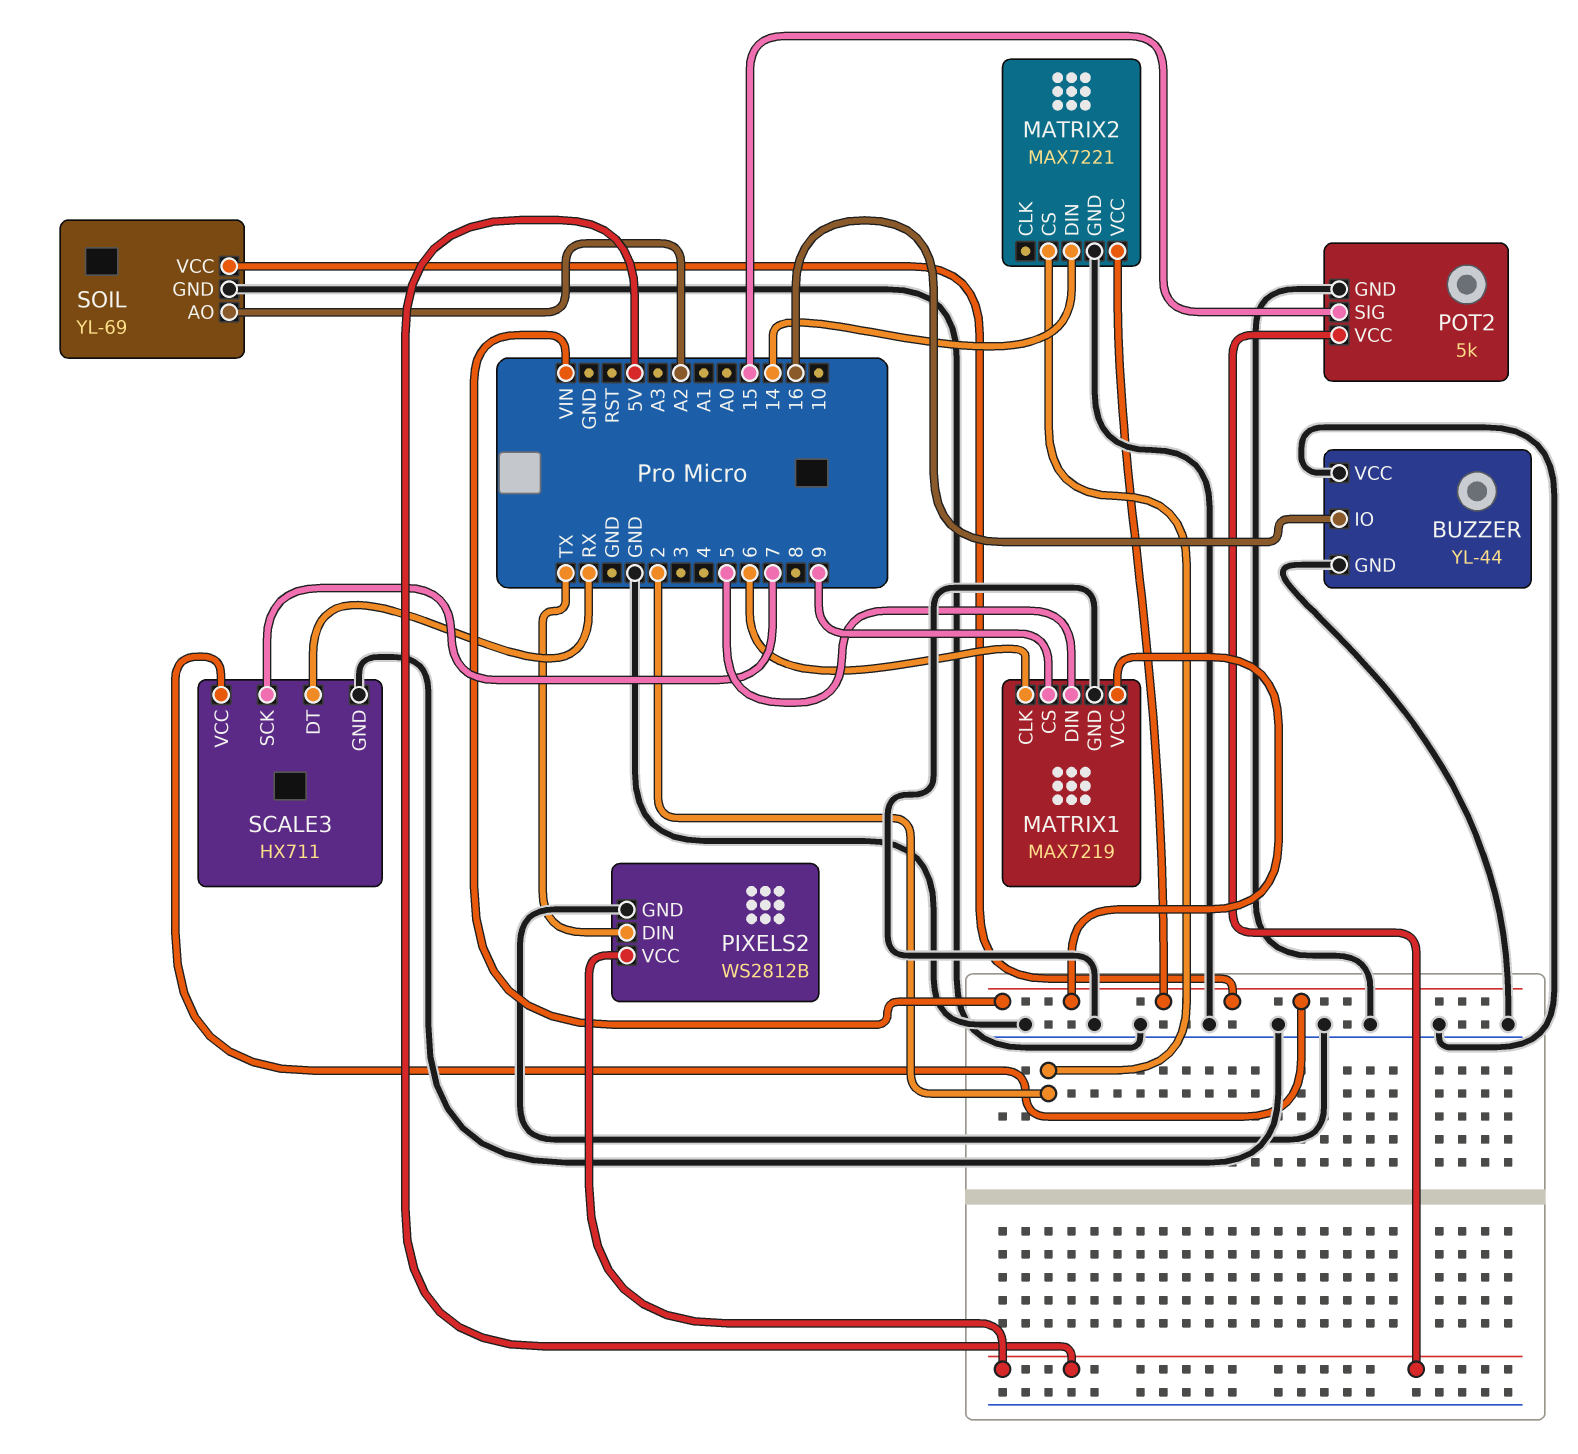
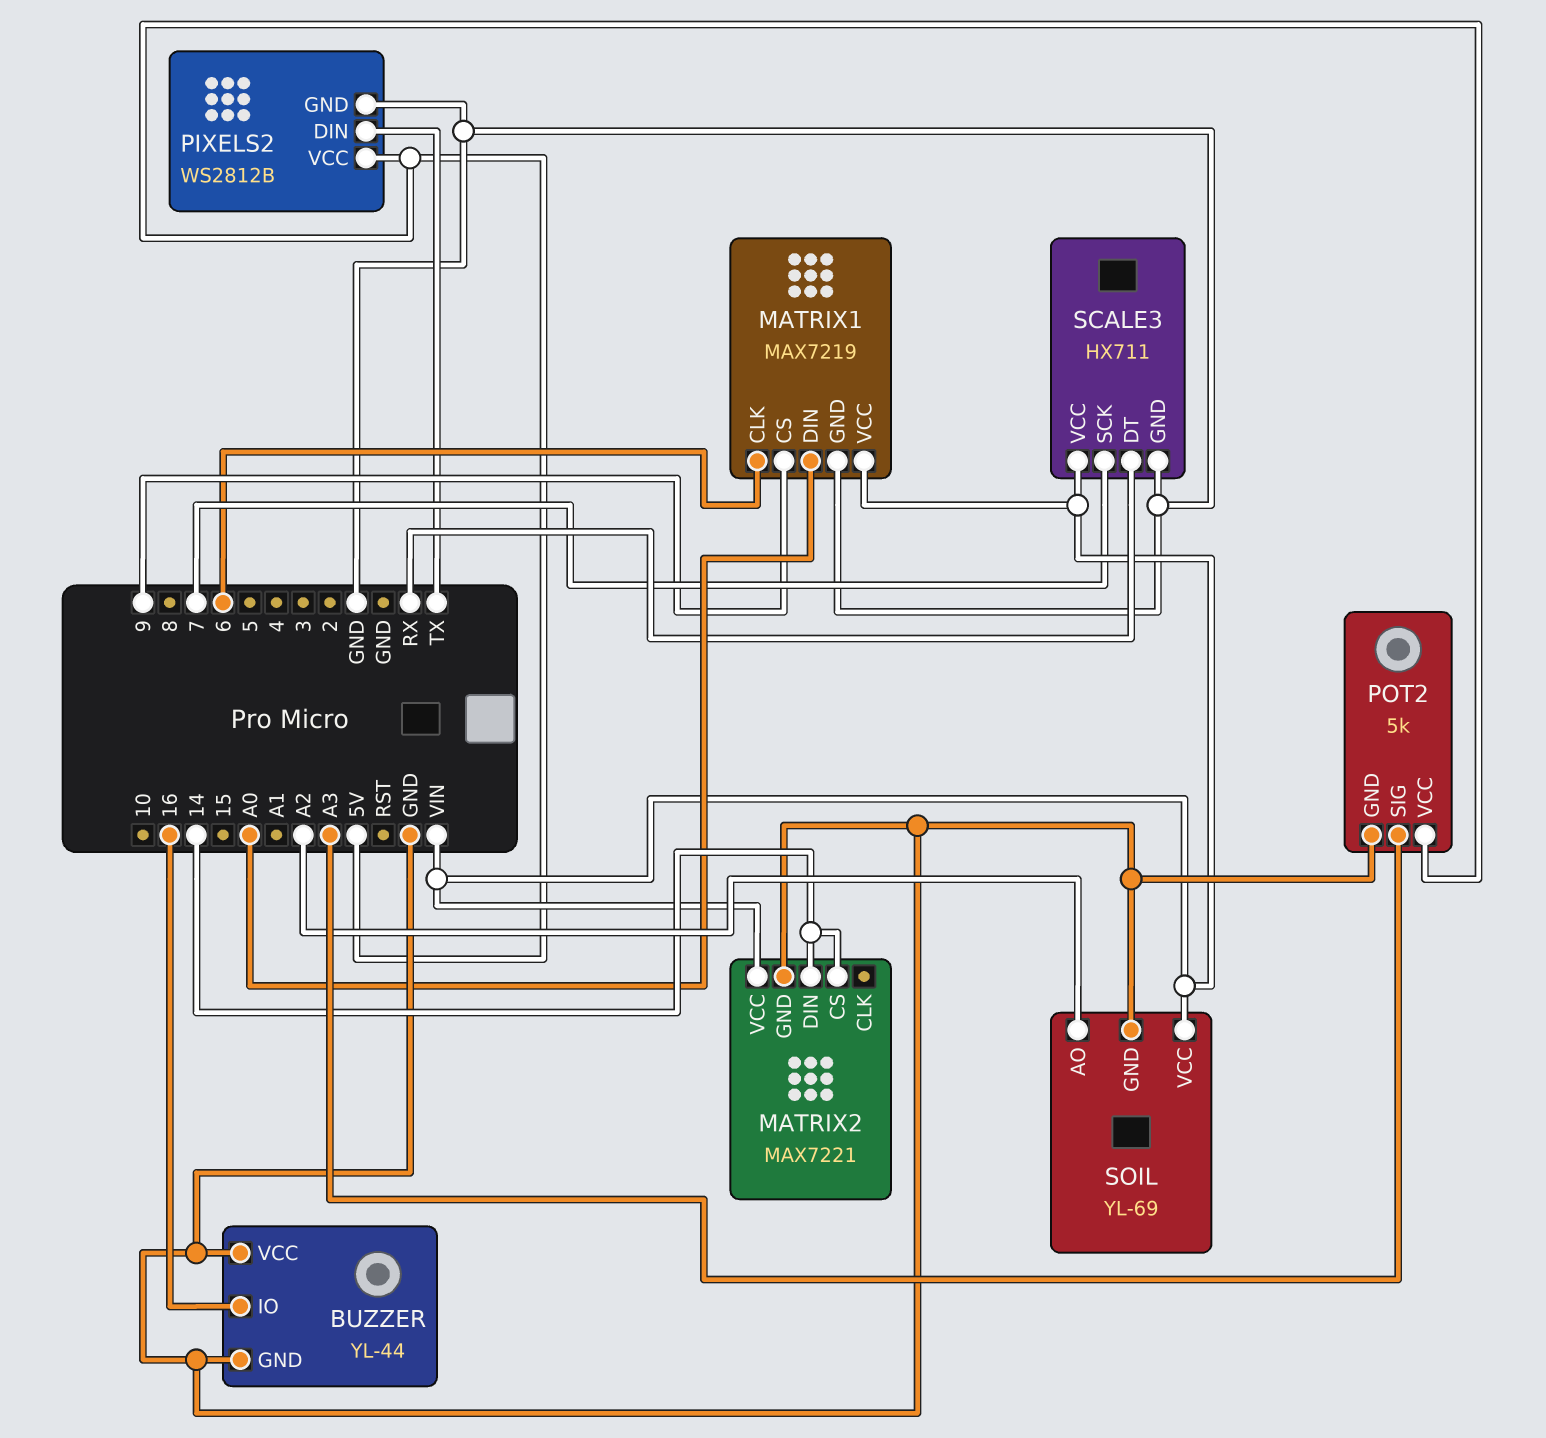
MATRIX1 pin DIN: 5 -> A0
MATRIX2 pin CS: 2 -> 14
POT2 pin SIG: 15 -> A3

